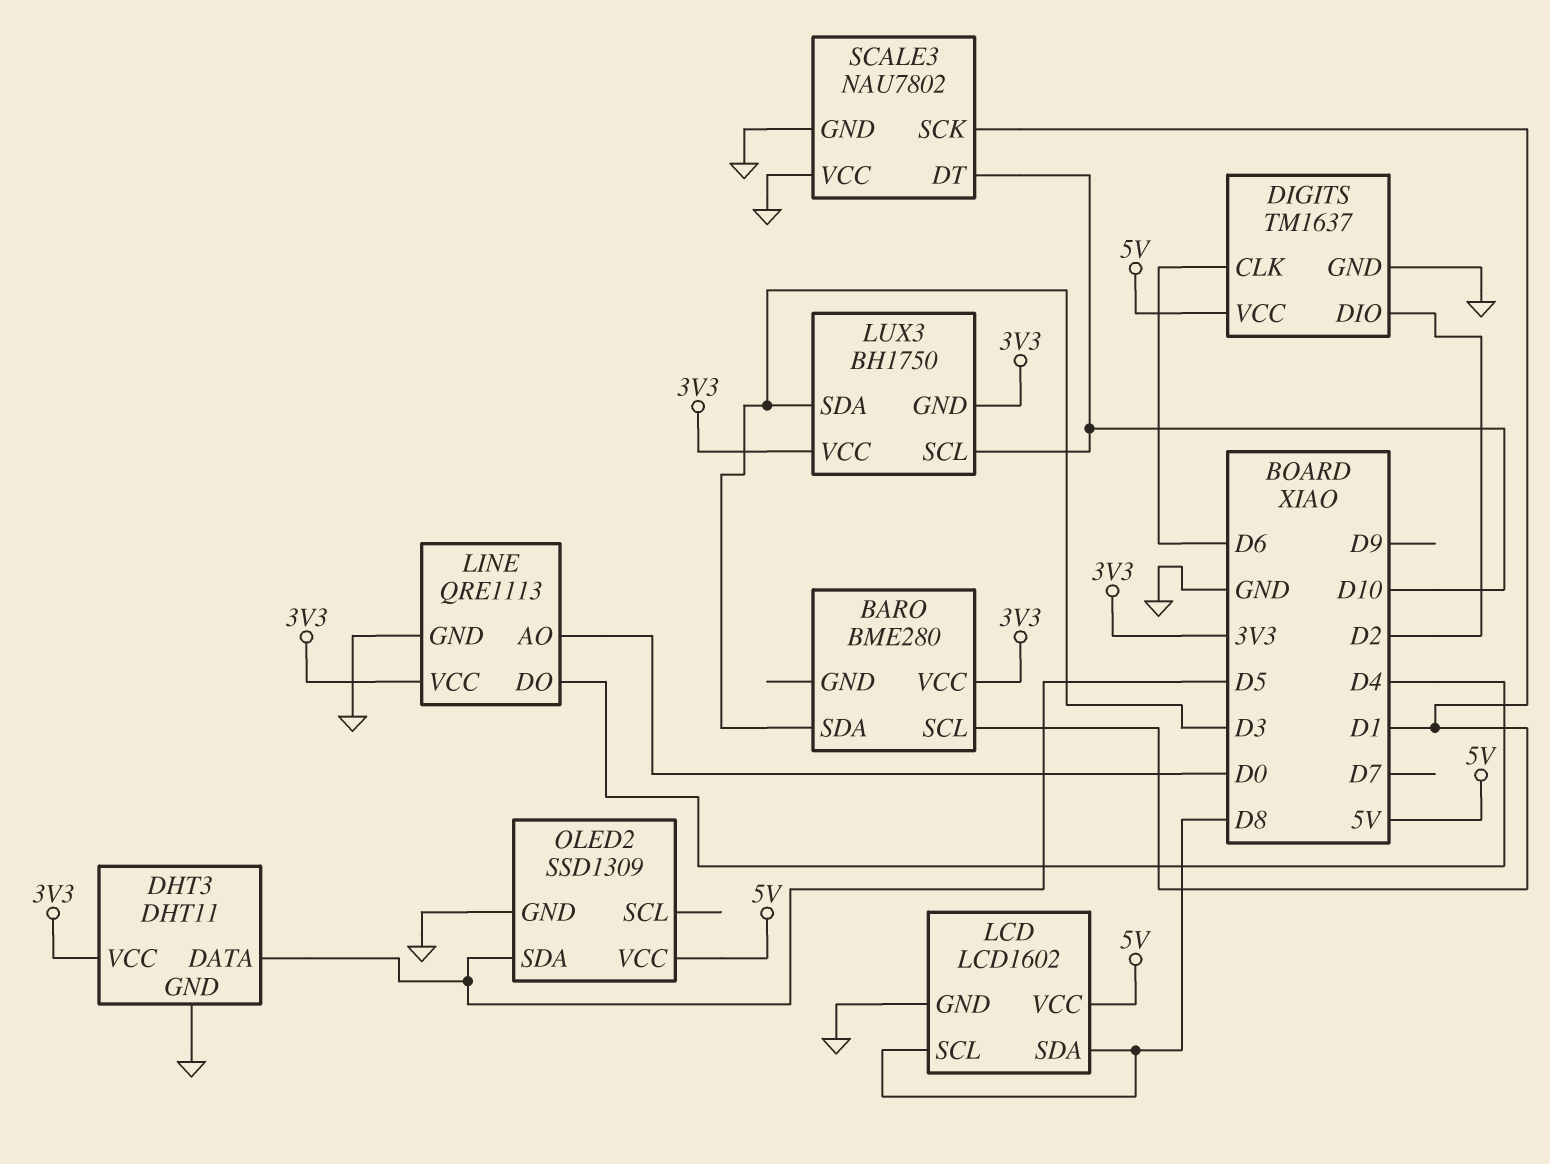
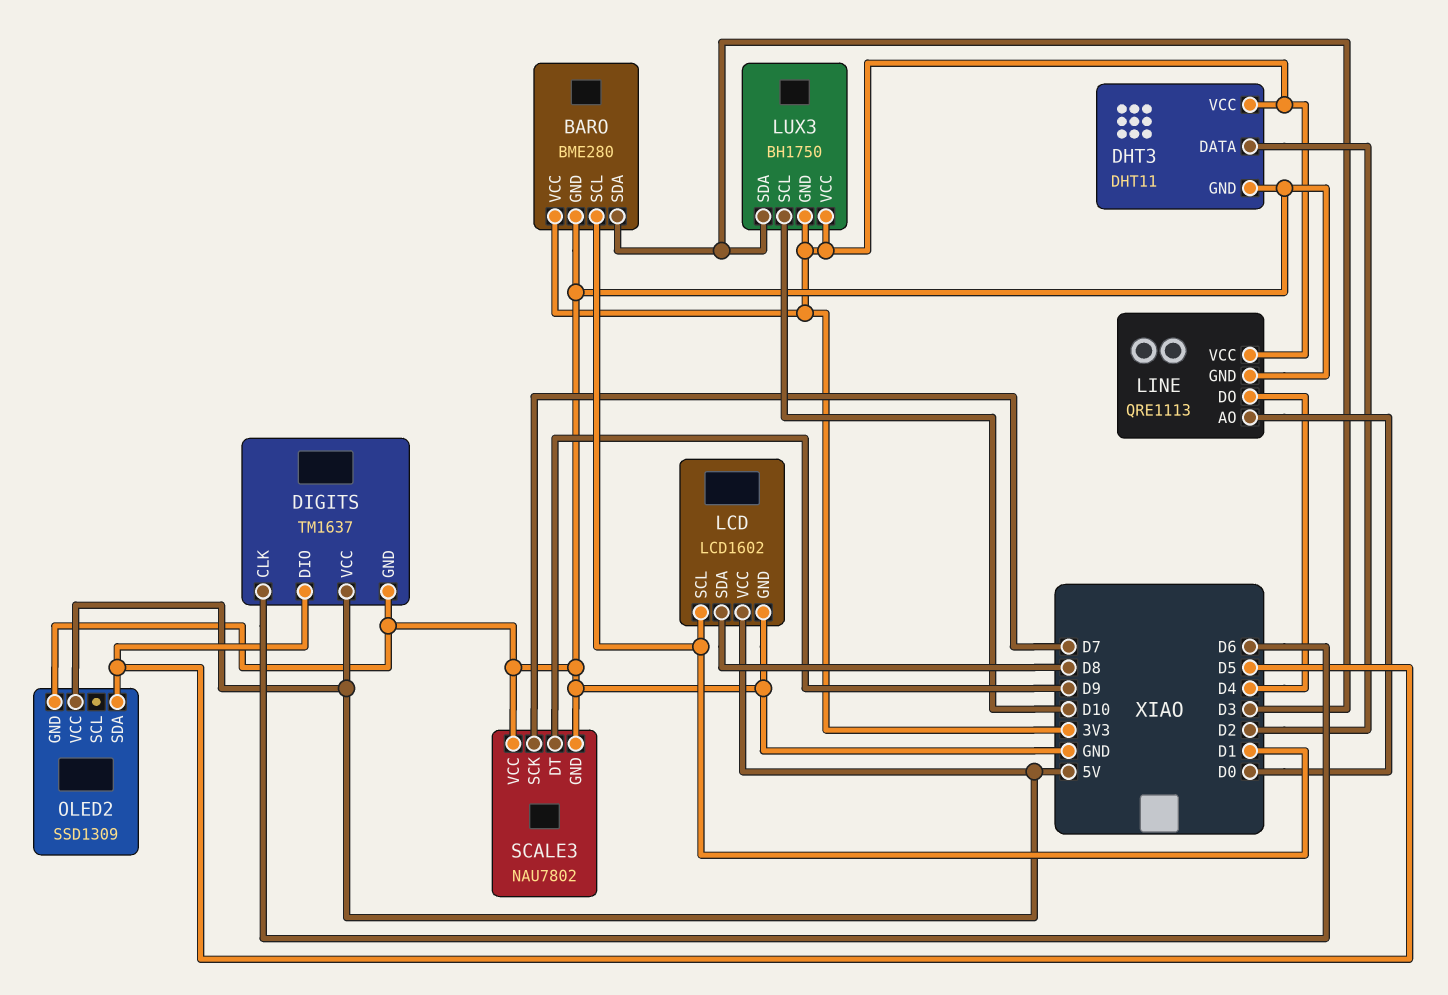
BARO pin GND: none -> GND
DHT3 pin DATA: D5 -> D2
DIGITS pin DIO: D2 -> D5
LCD pin SCL: D8 -> D1
SCALE3 pin DT: D10 -> D9
SCALE3 pin SCK: D1 -> D7

